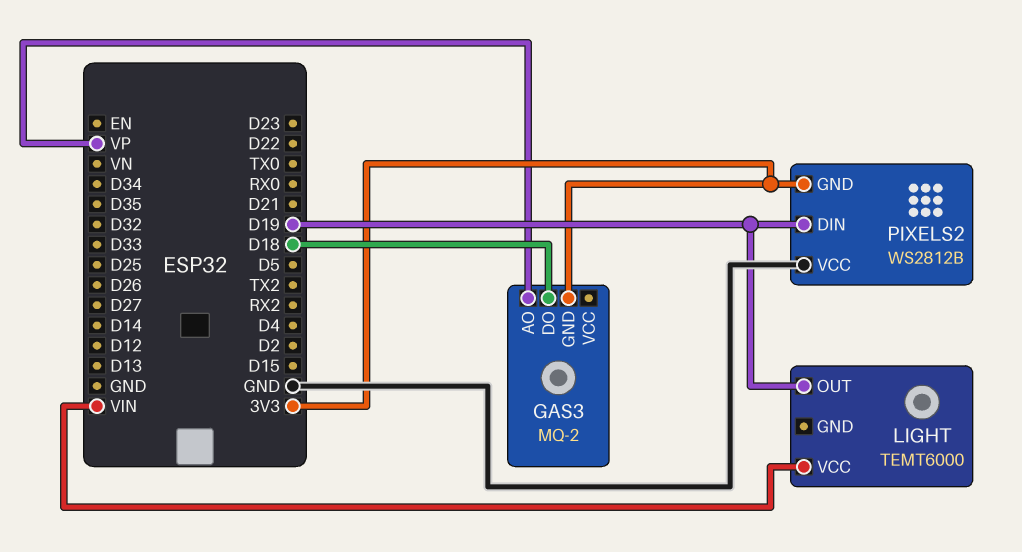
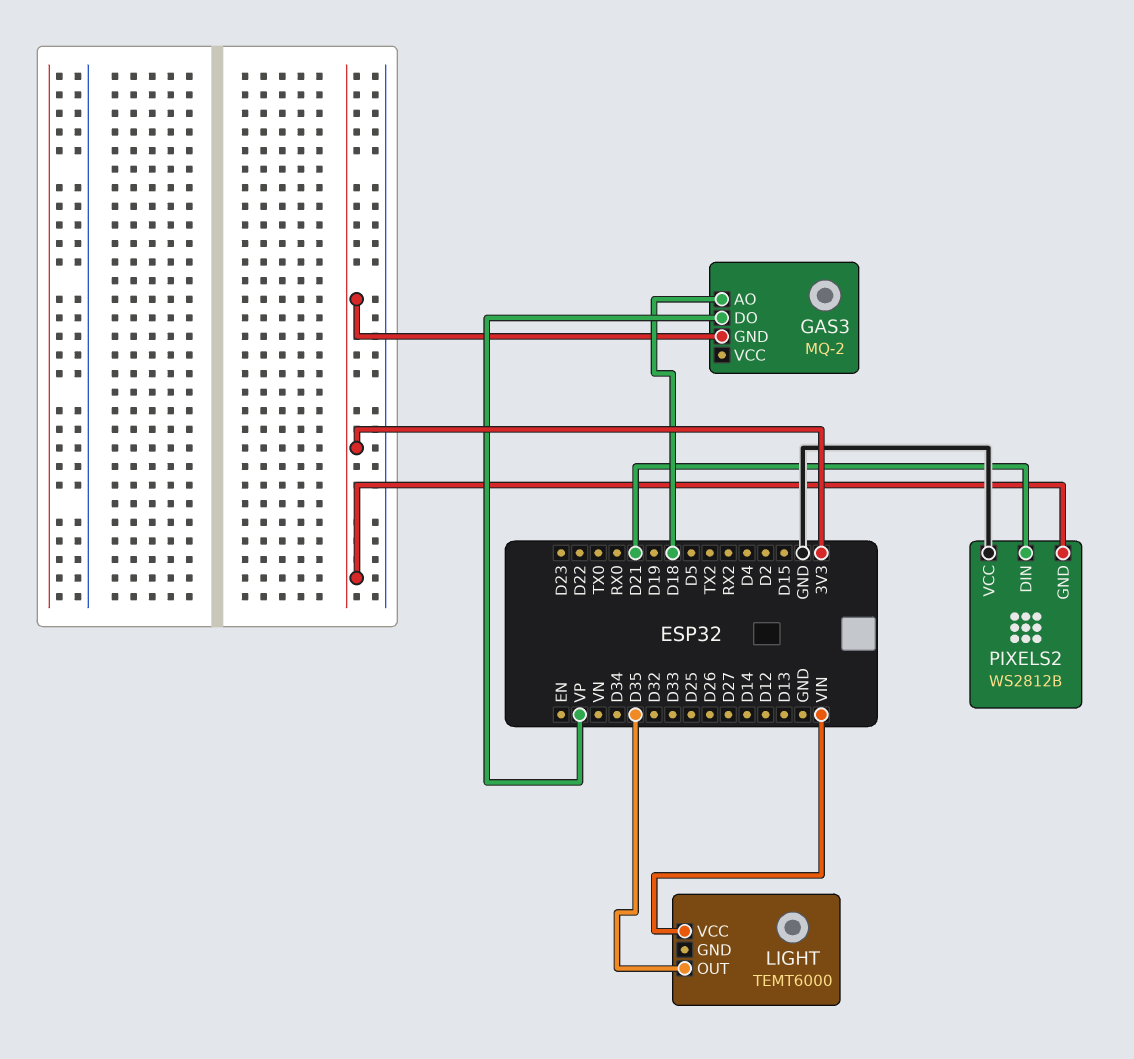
GAS3 pin AO: VP -> D18
GAS3 pin DO: D18 -> VP
LIGHT pin OUT: D19 -> D35
PIXELS2 pin DIN: D19 -> D21

